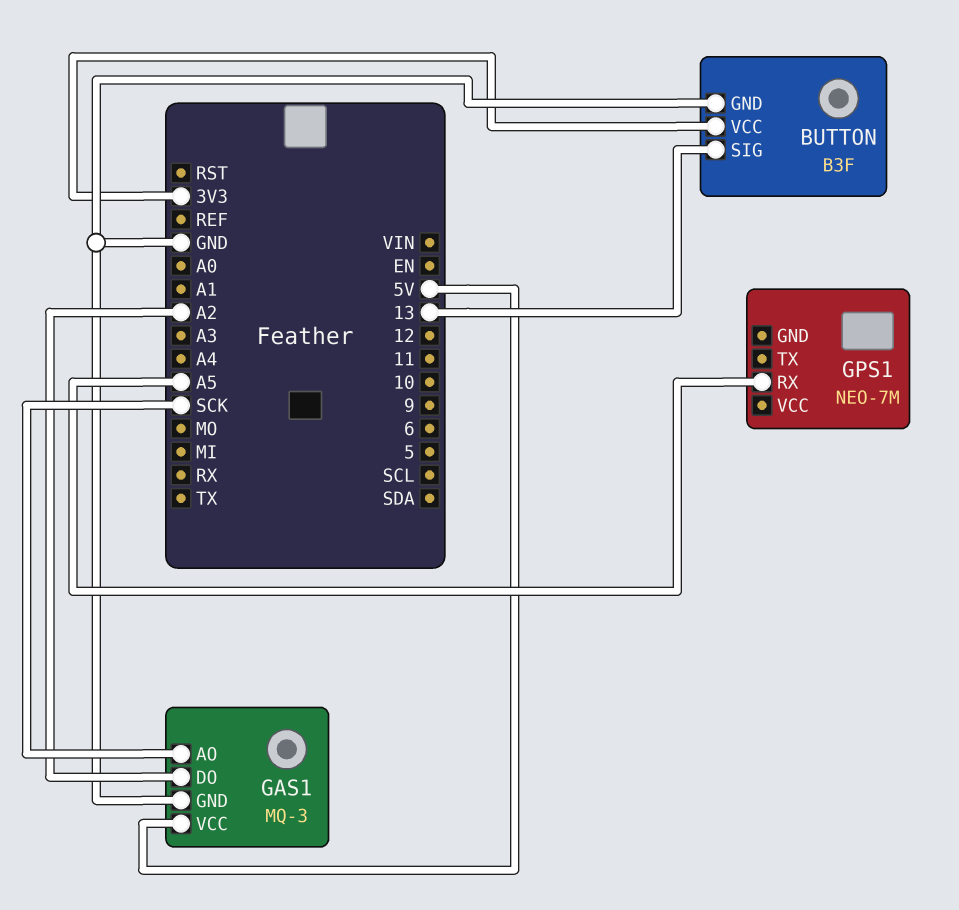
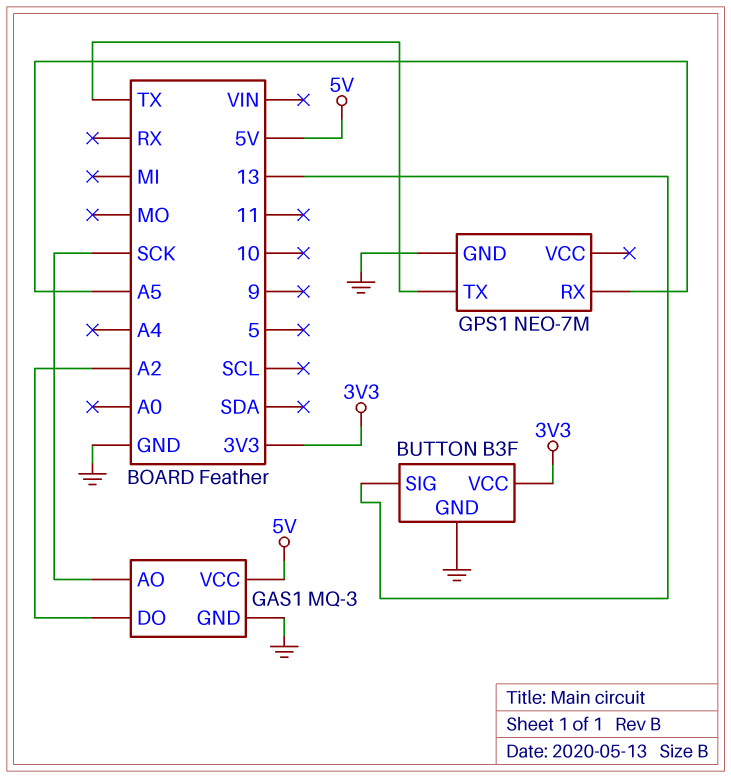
GPS1 pin GND: none -> GND
GPS1 pin TX: none -> TX

